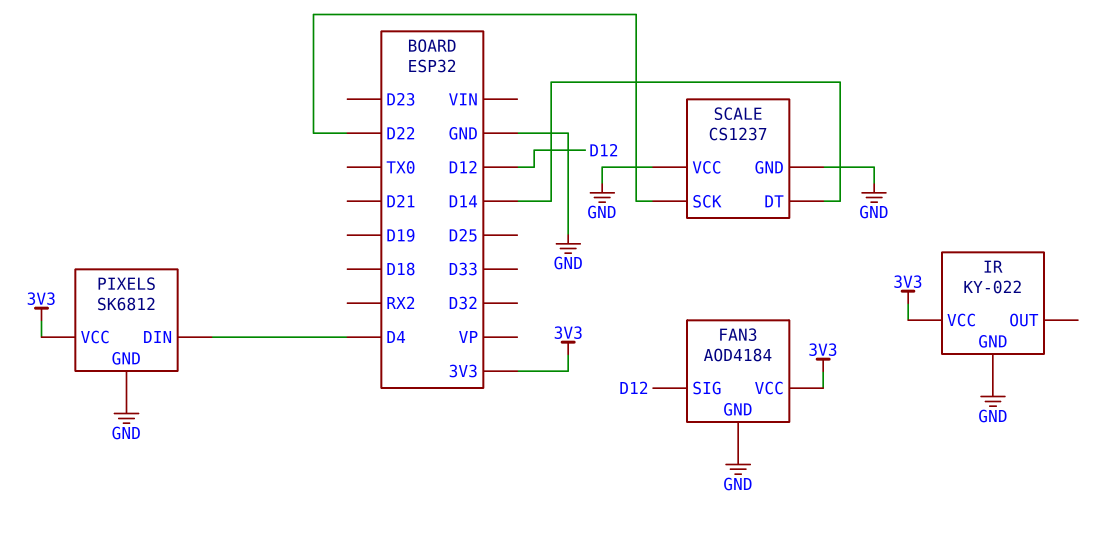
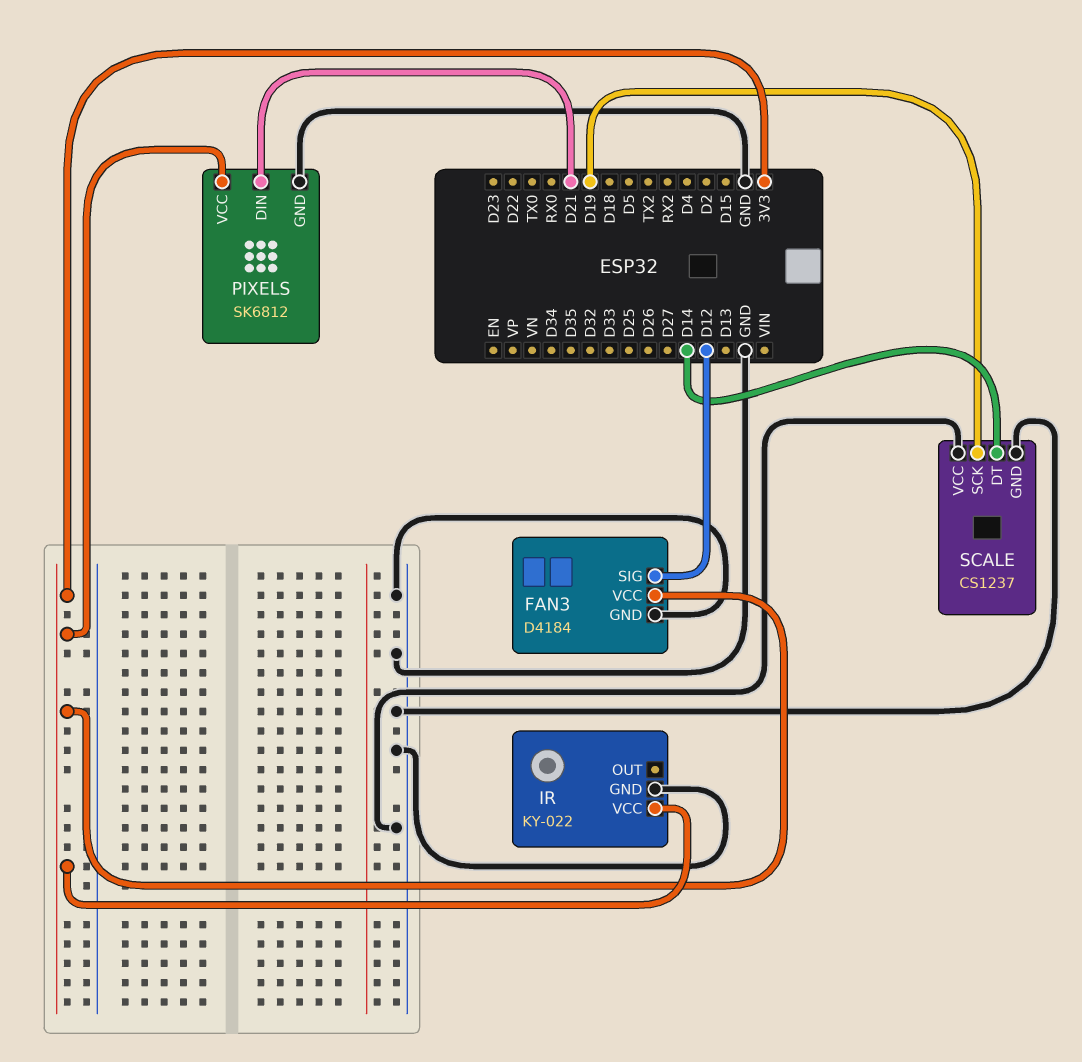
FAN3: AOD4184 -> D4184
PIXELS pin DIN: D4 -> D21
SCALE pin SCK: D22 -> D19

